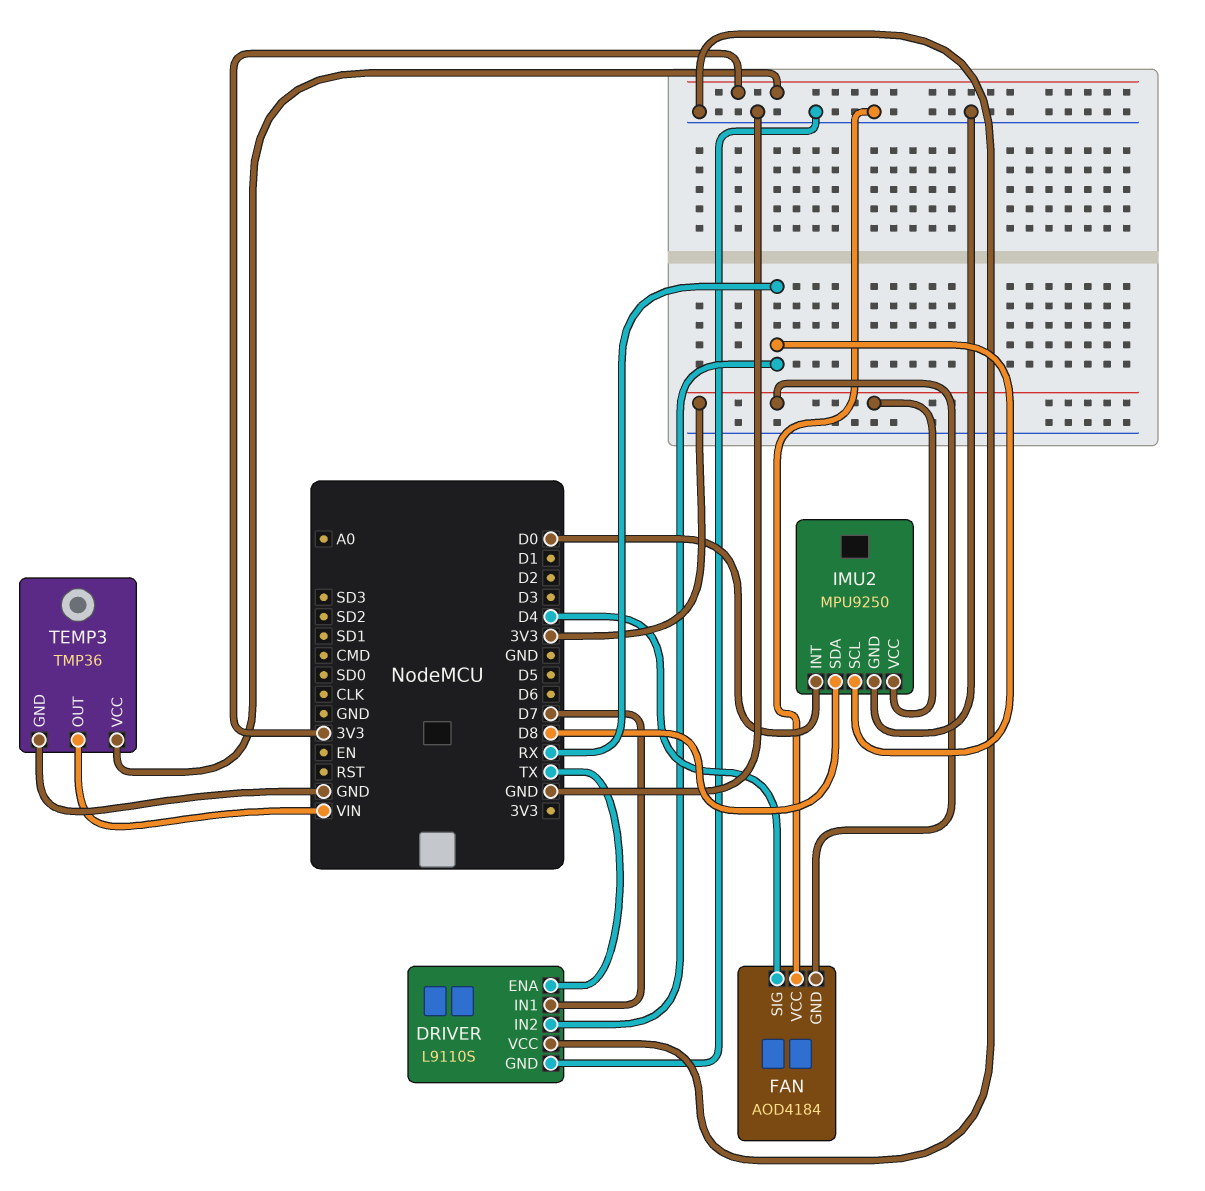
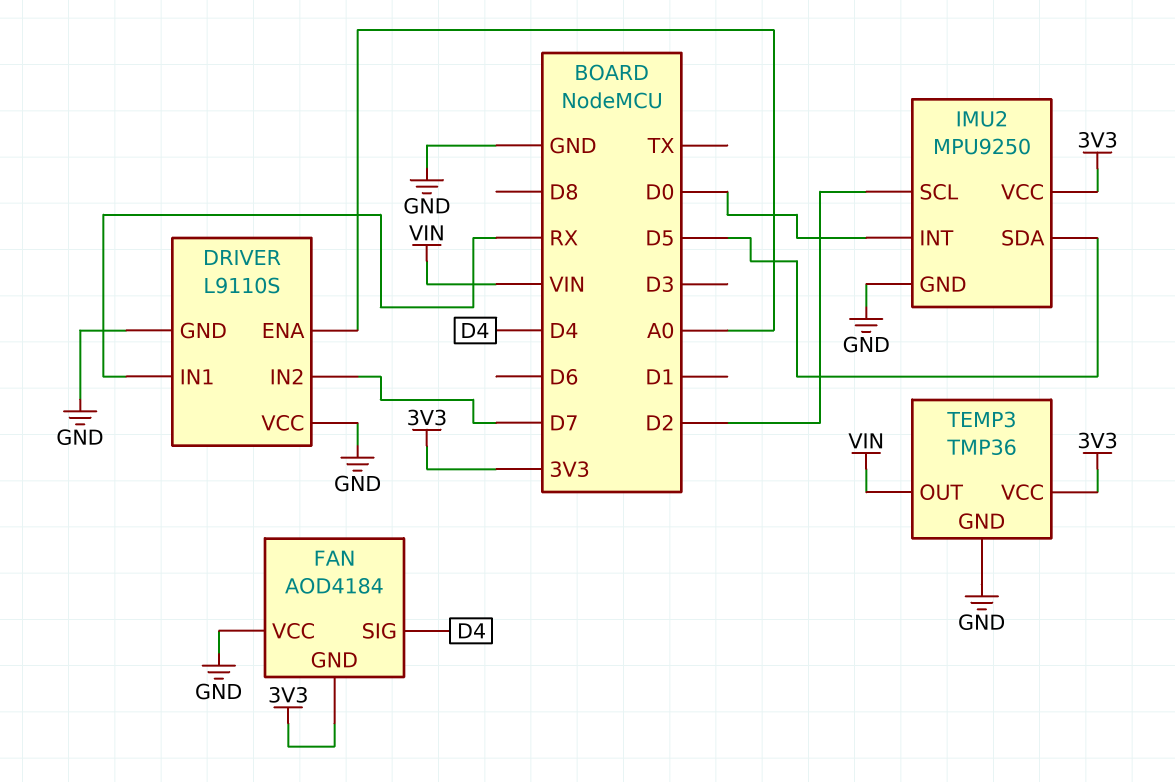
DRIVER pin ENA: TX -> A0
DRIVER pin IN1: D7 -> RX
DRIVER pin IN2: RX -> D7
IMU2 pin SCL: RX -> D2
IMU2 pin SDA: D8 -> D5

